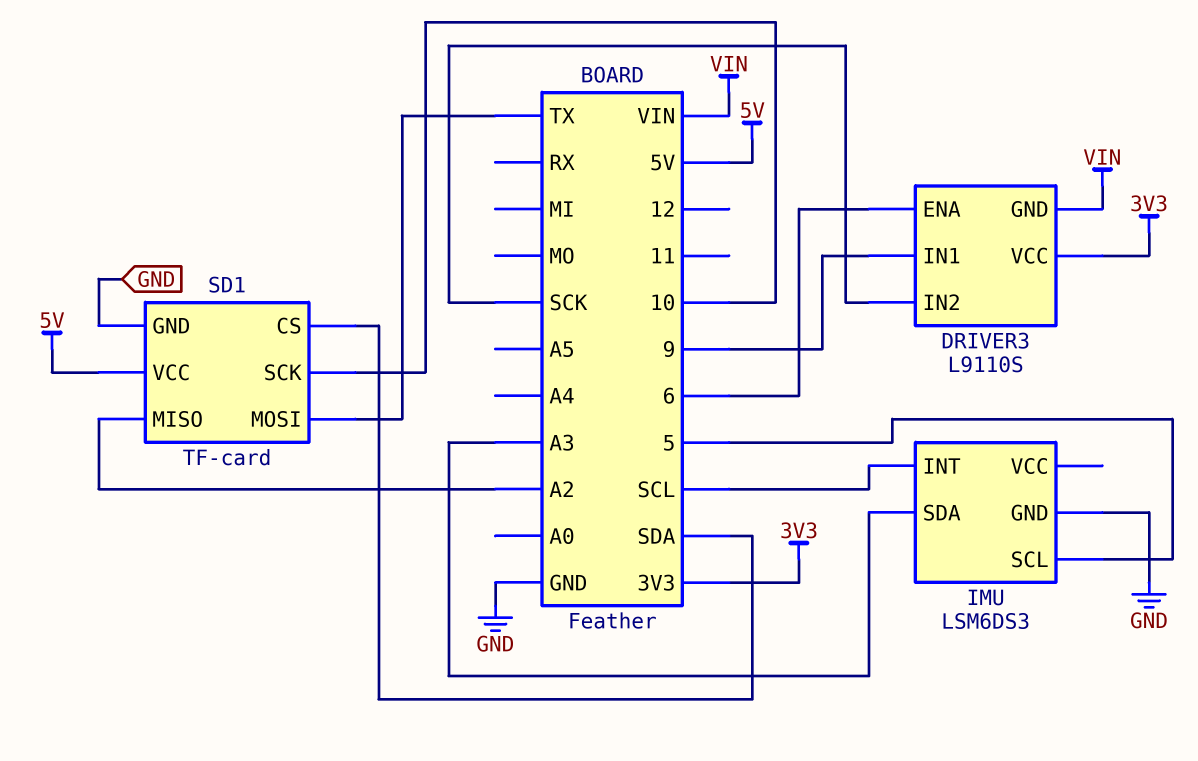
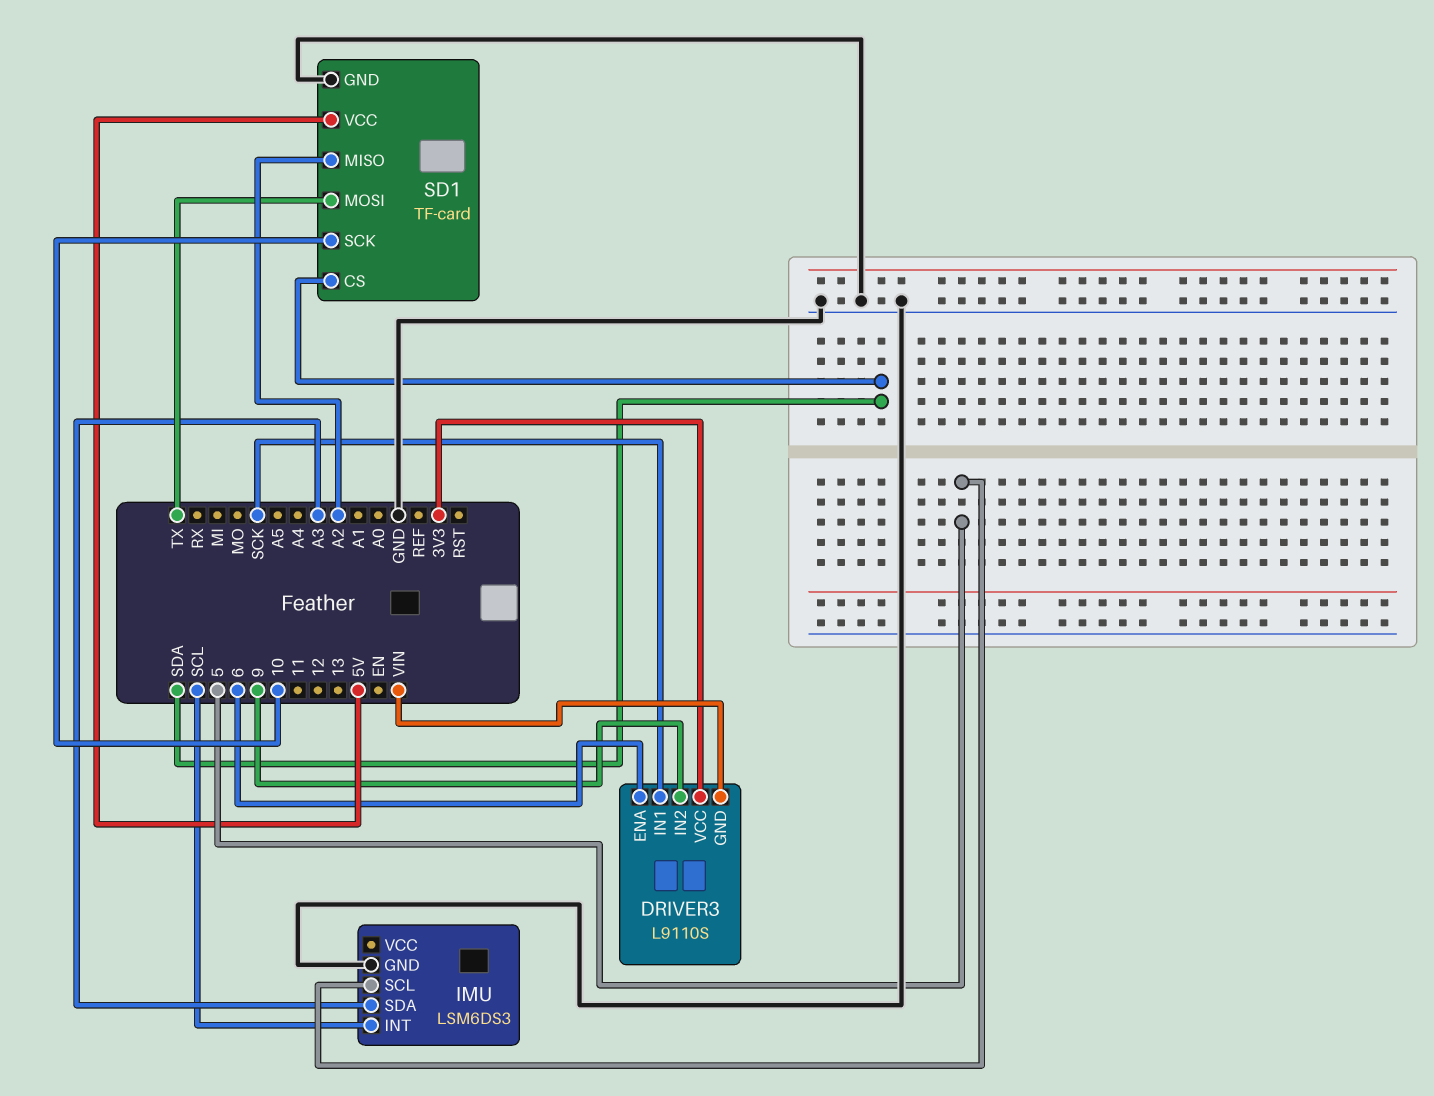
DRIVER3 pin IN1: 9 -> SCK
DRIVER3 pin IN2: SCK -> 9

